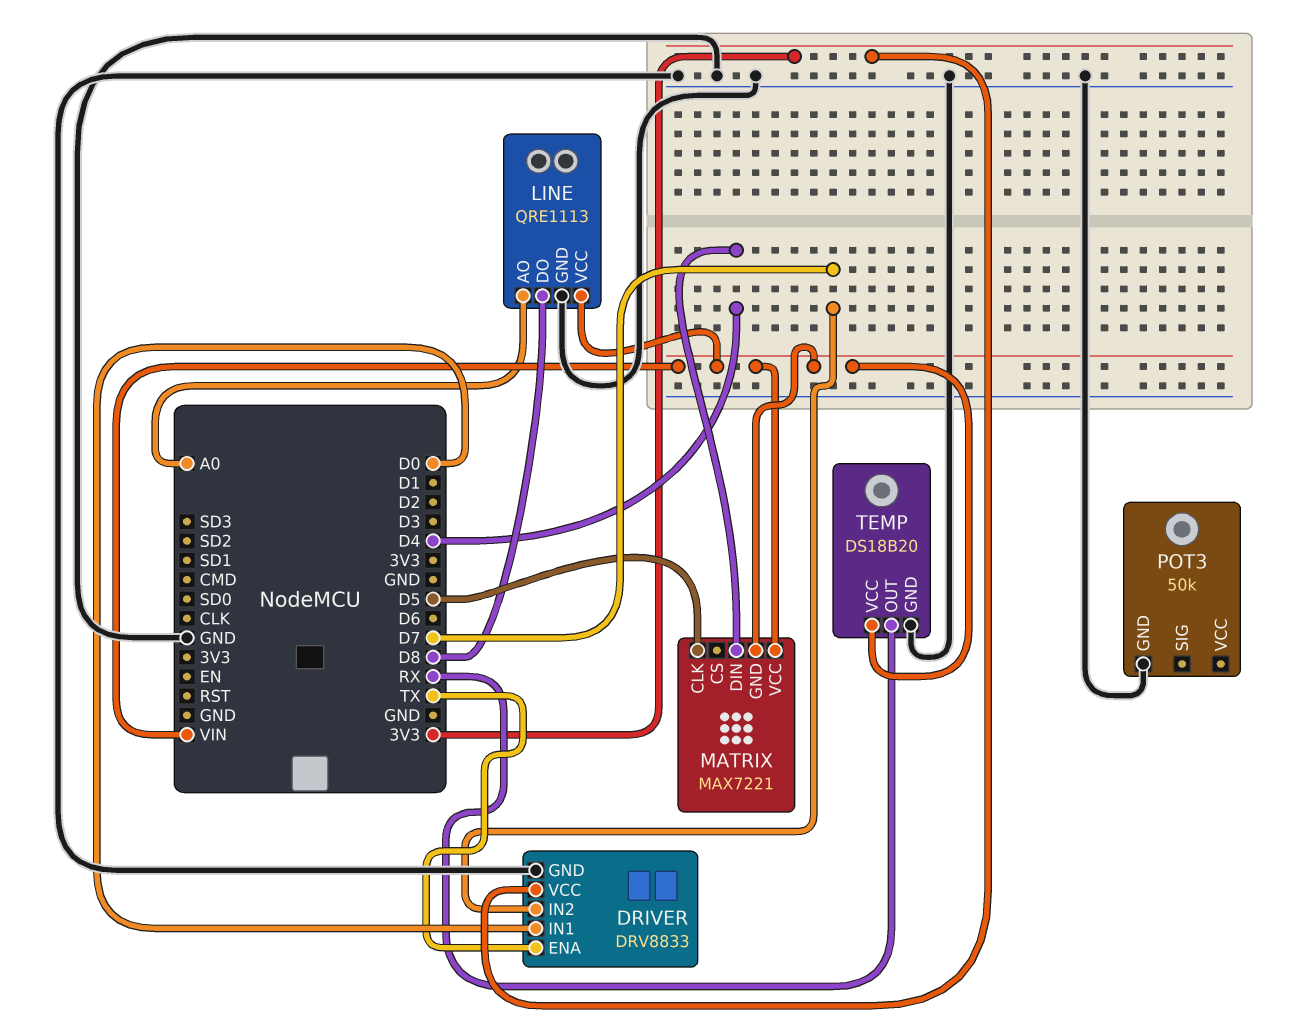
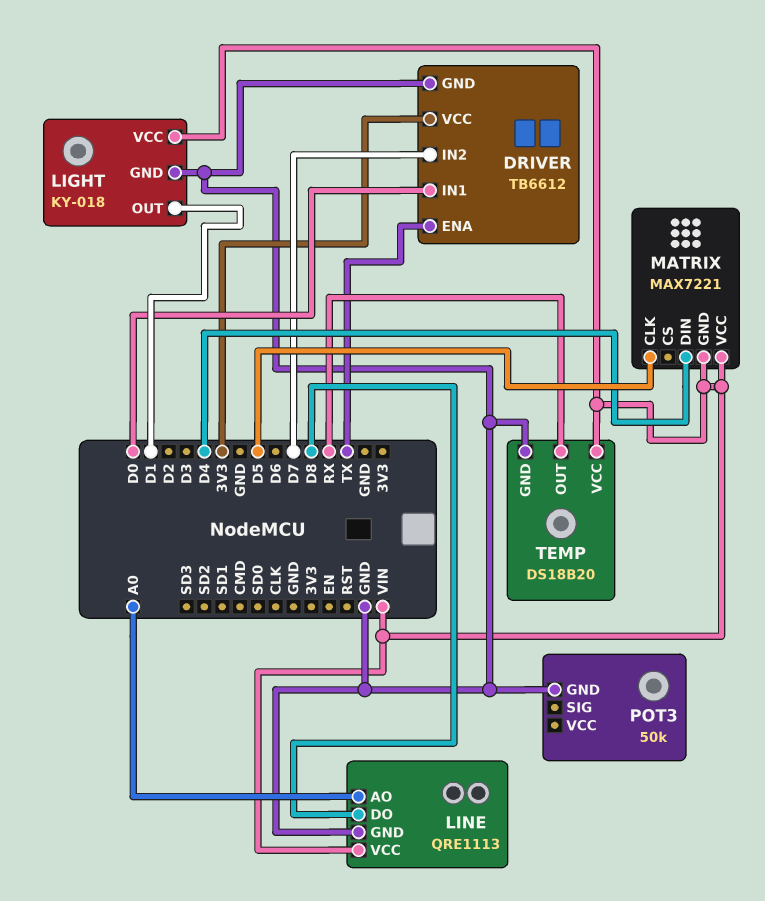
DRIVER: DRV8833 -> TB6612
LIGHT: none -> KY-018
LIGHT pin GND: none -> GND
LIGHT pin OUT: none -> D1
LIGHT pin VCC: none -> VIN

